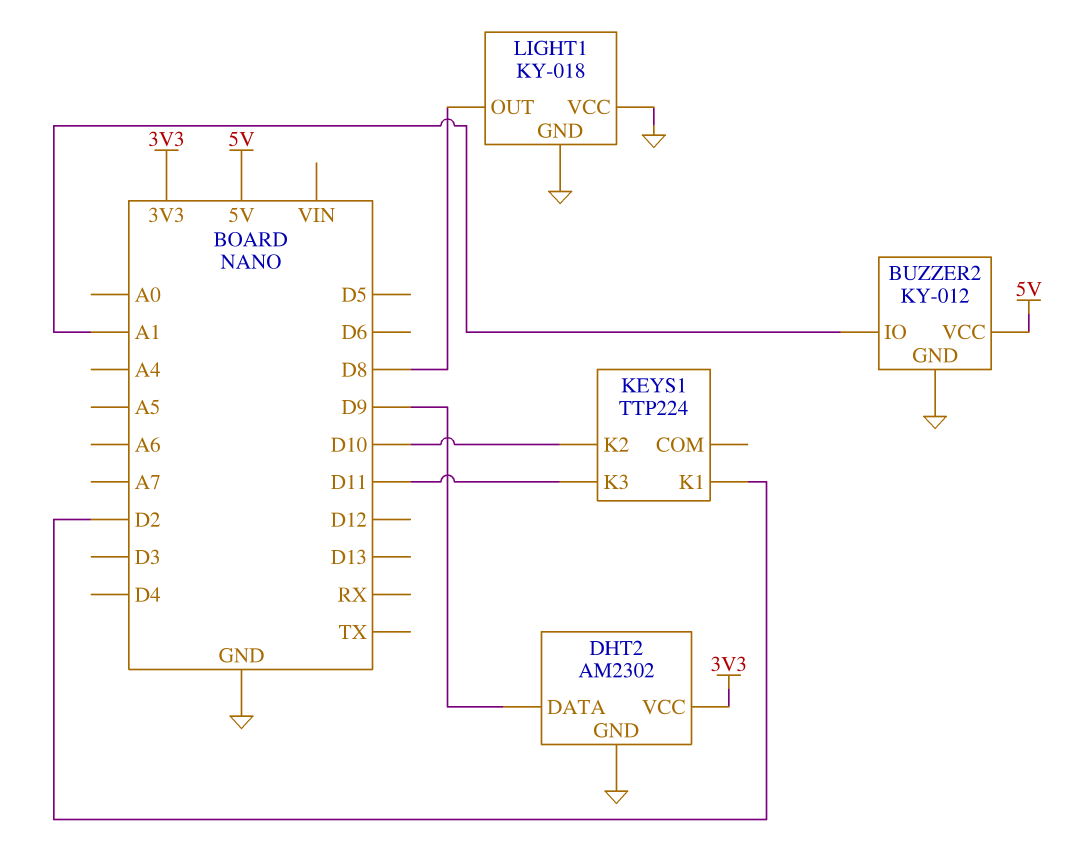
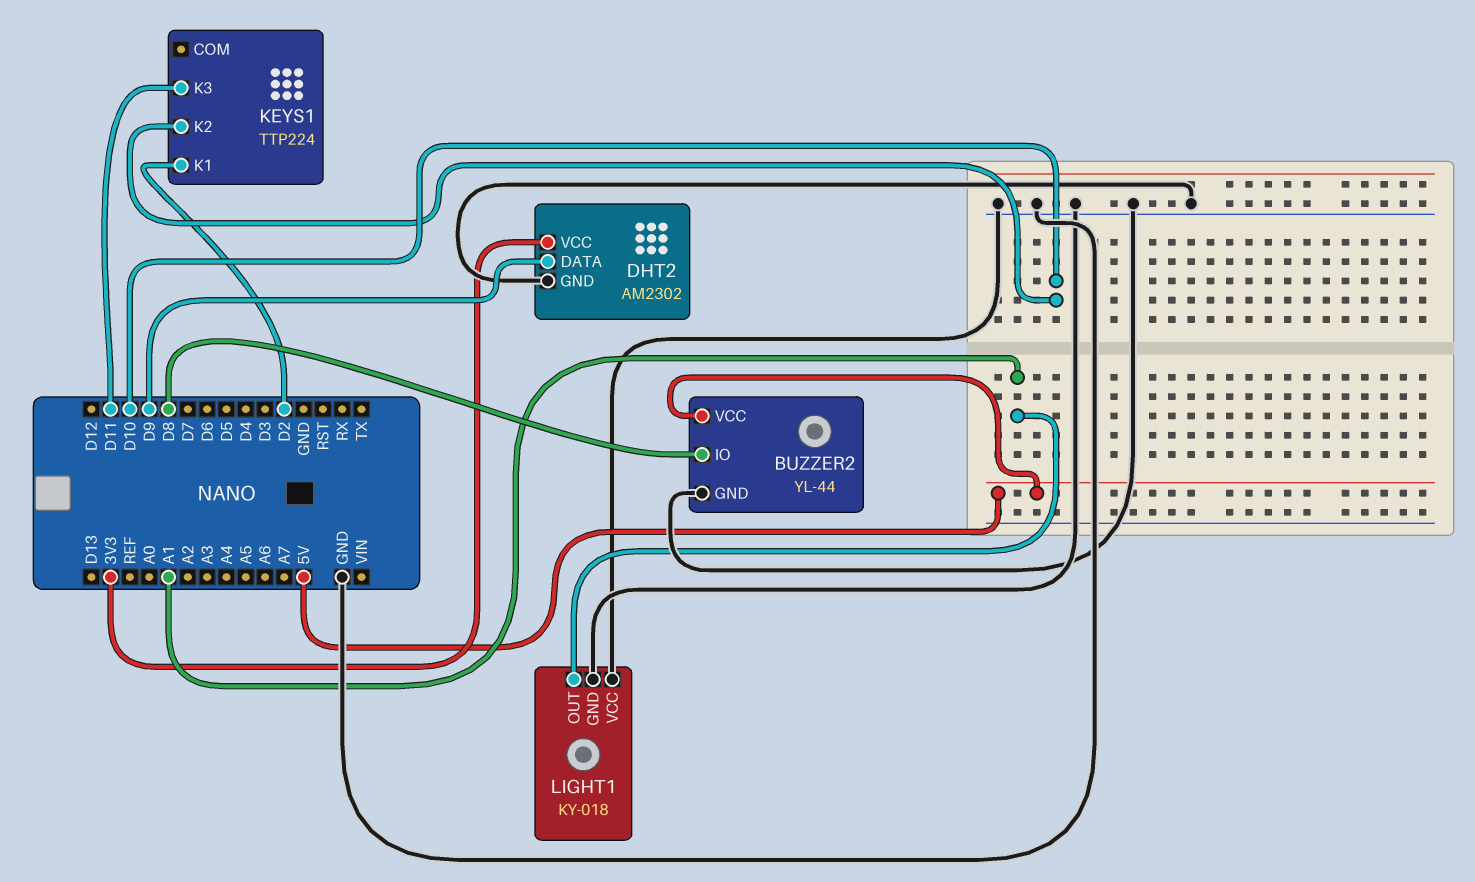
BUZZER2: KY-012 -> YL-44
BUZZER2 pin IO: A1 -> D8
LIGHT1 pin OUT: D8 -> A1

